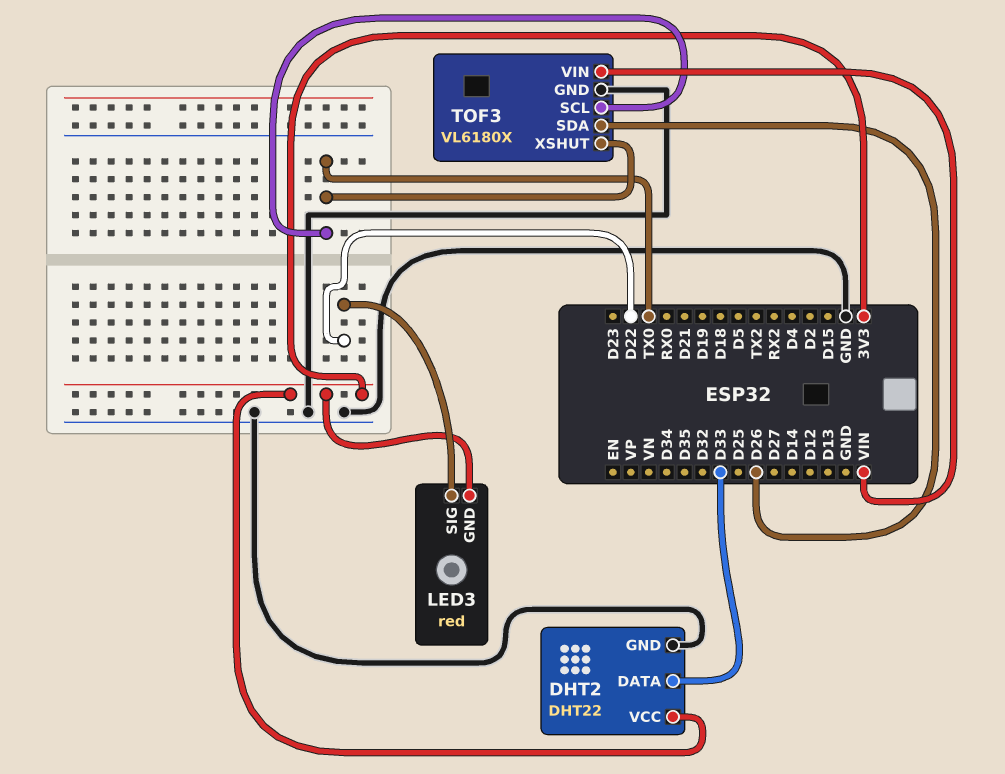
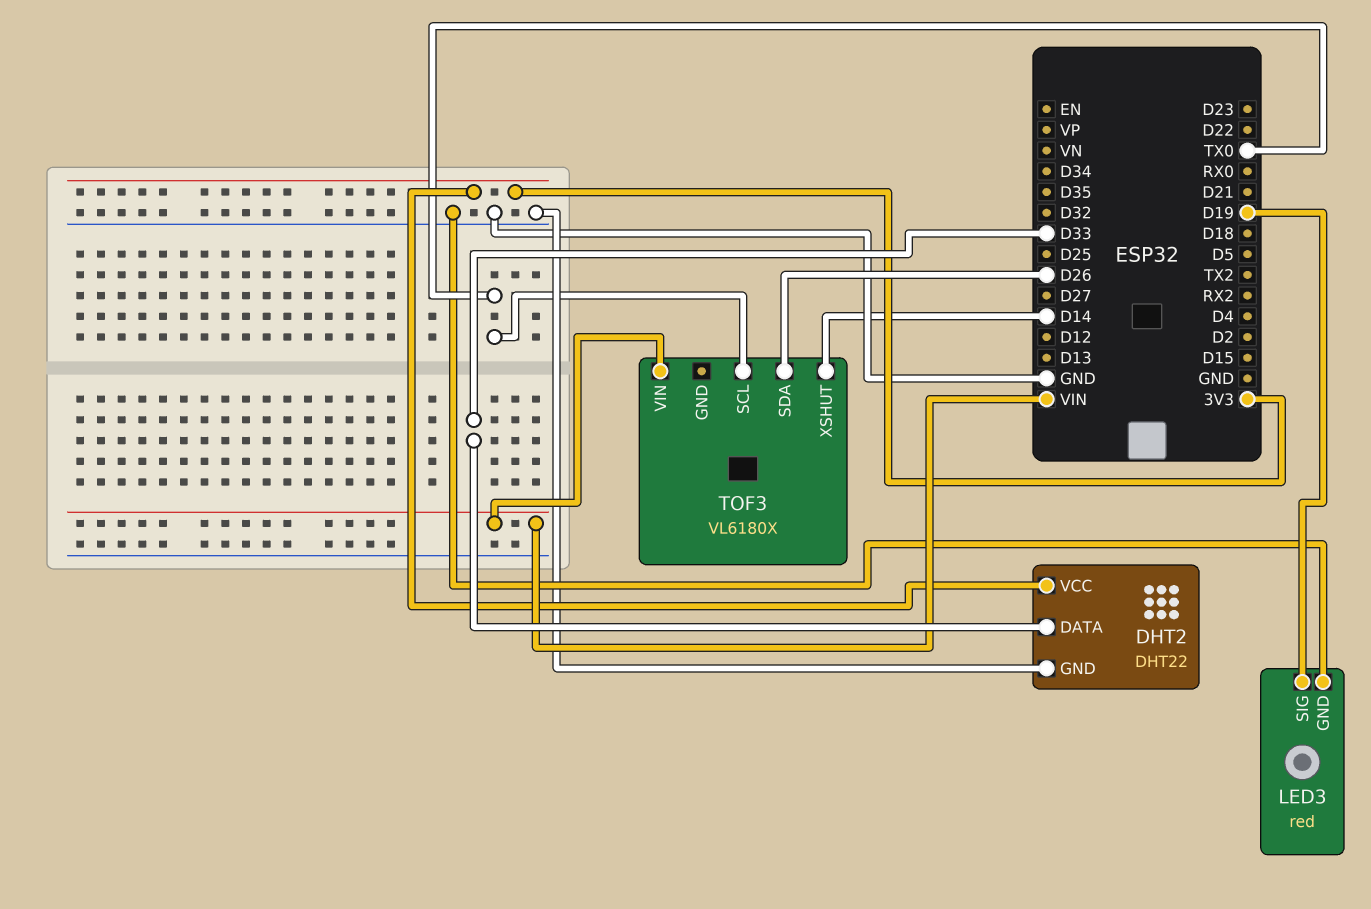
LED3 pin GND: 3V3 -> GND
LED3 pin SIG: D22 -> D19
TOF3 pin GND: GND -> none
TOF3 pin XSHUT: TX0 -> D14

